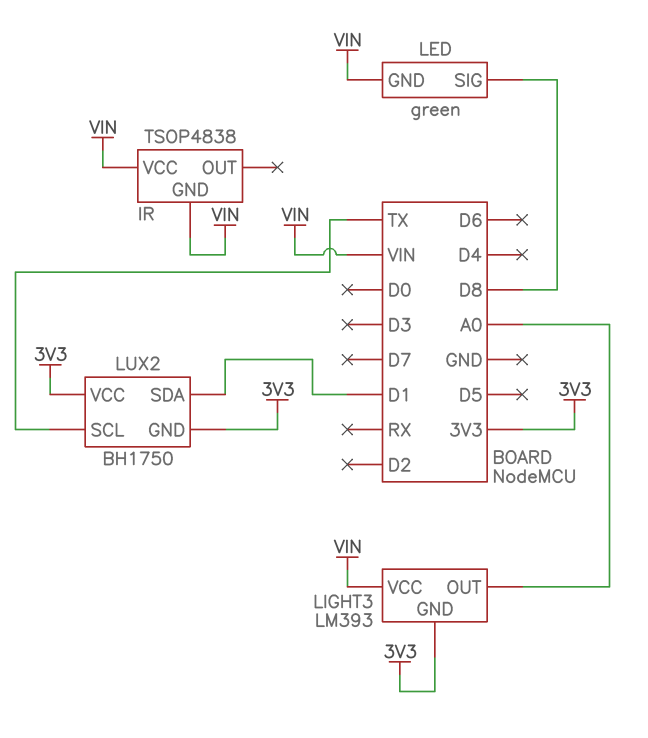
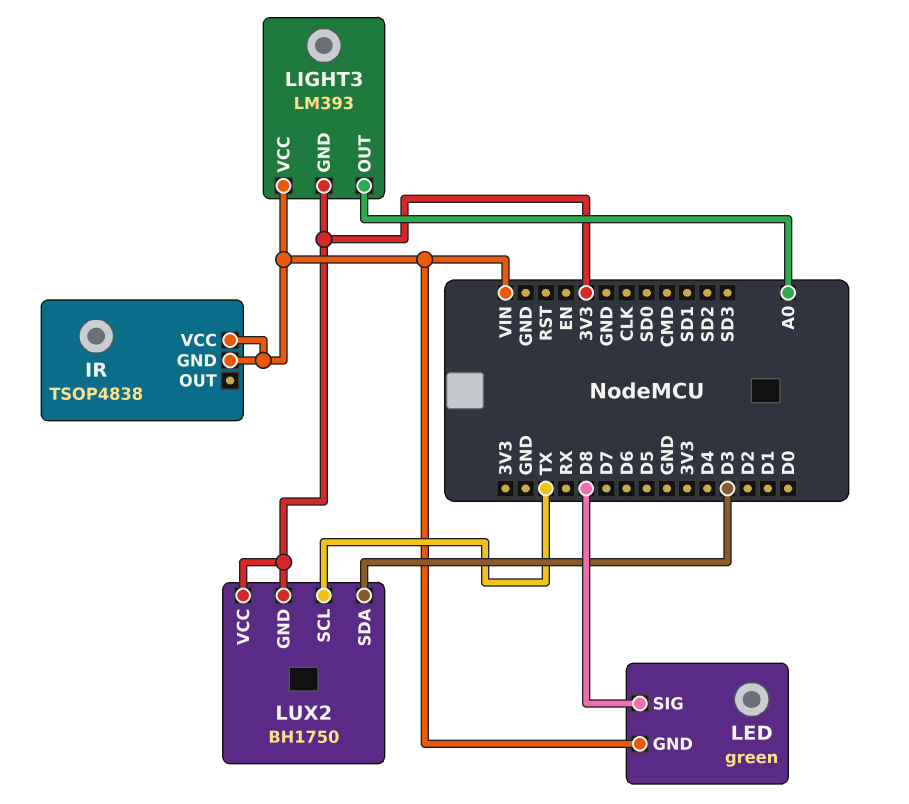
LUX2 pin SDA: D1 -> D3

